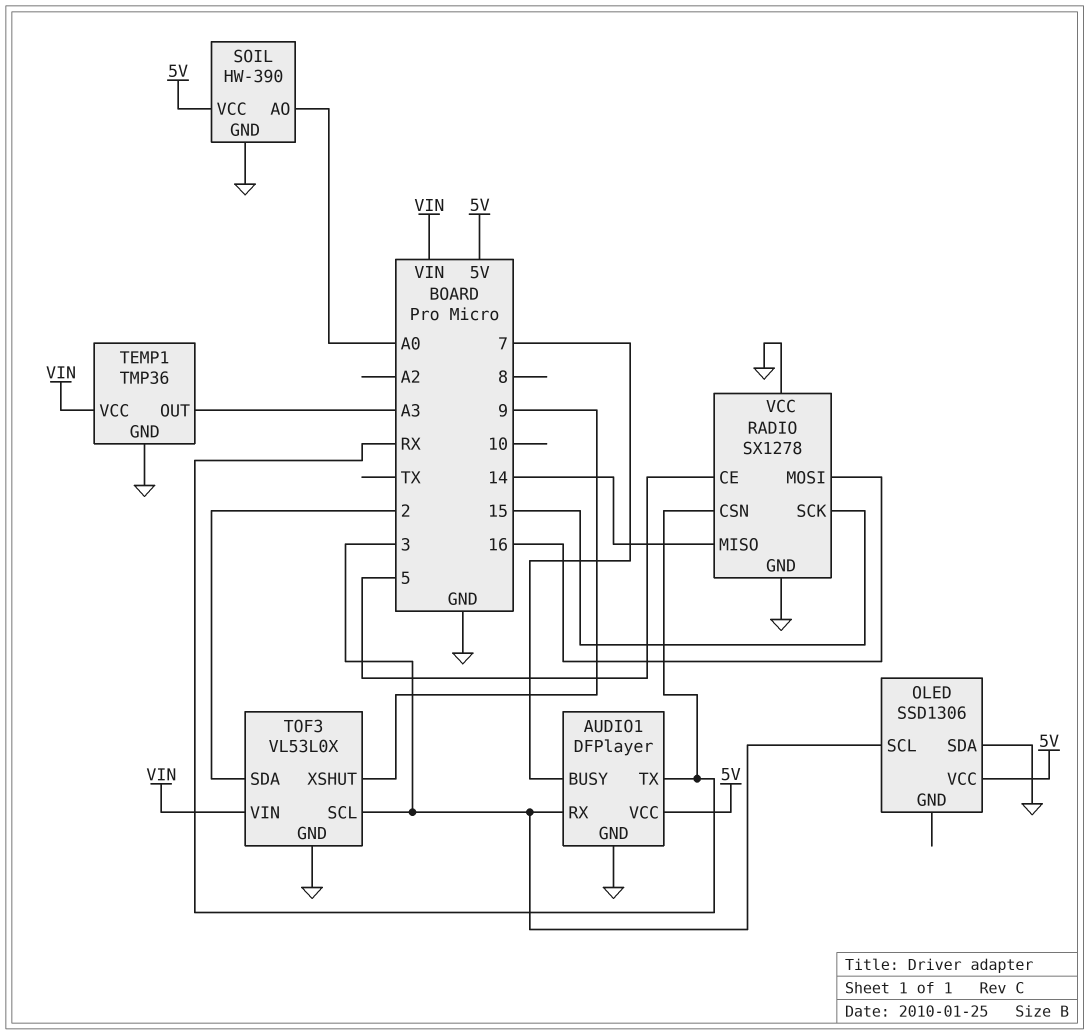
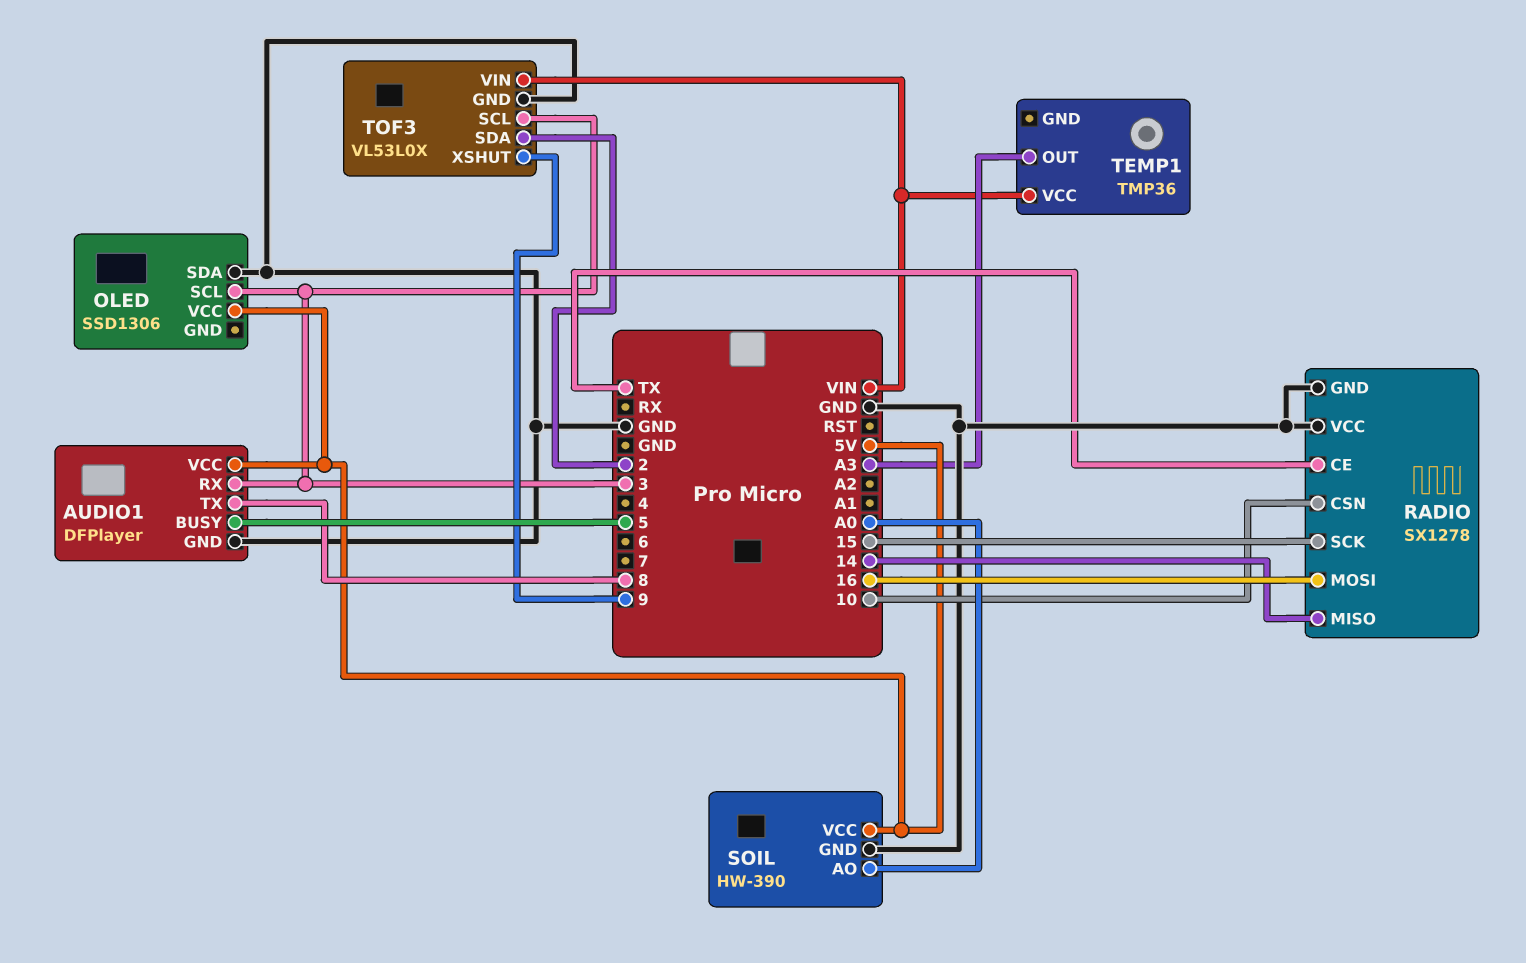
AUDIO1 pin BUSY: 7 -> 5
AUDIO1 pin TX: RX -> 8
RADIO pin CE: 5 -> TX
RADIO pin CSN: RX -> 10
TEMP1 pin GND: GND -> none

